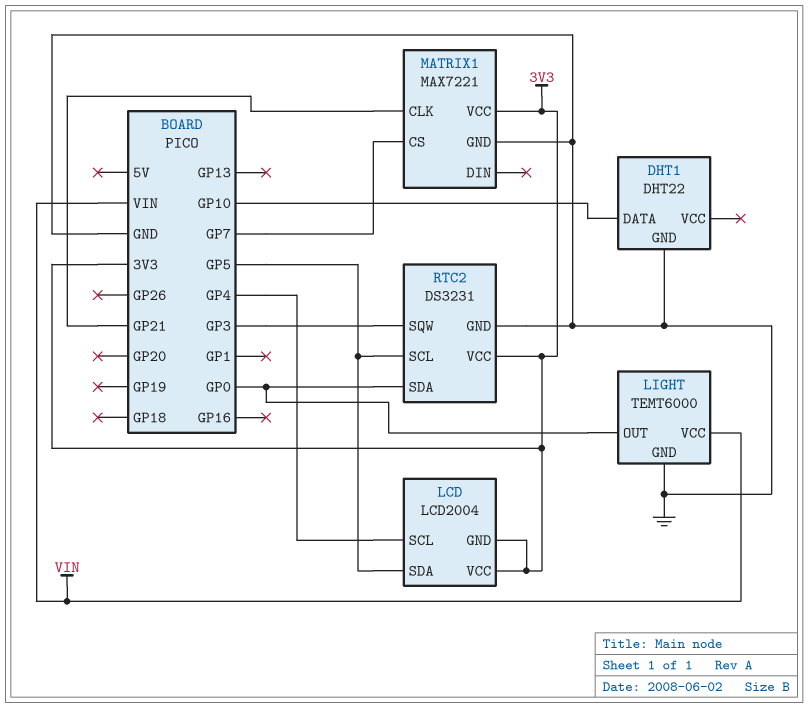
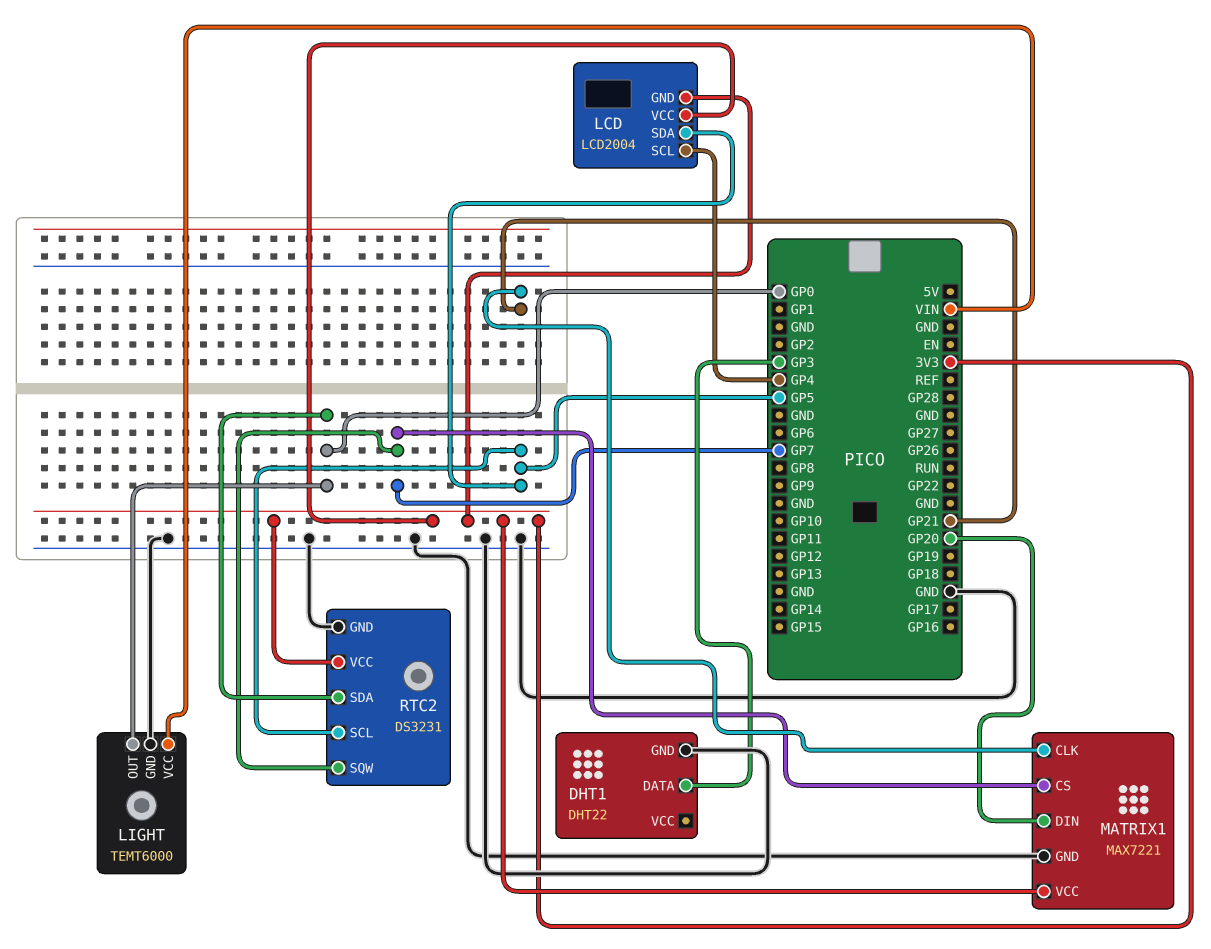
DHT1 pin DATA: GP10 -> GP3
MATRIX1 pin DIN: none -> GP20
RTC2 pin SQW: GP3 -> GP7

